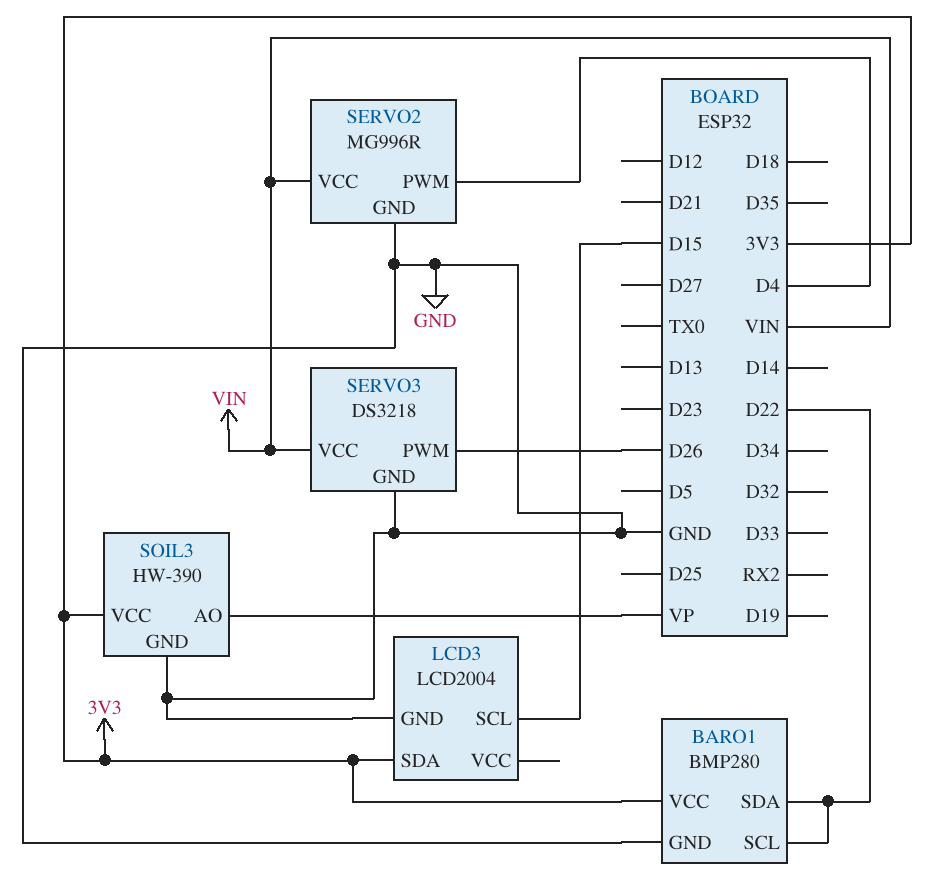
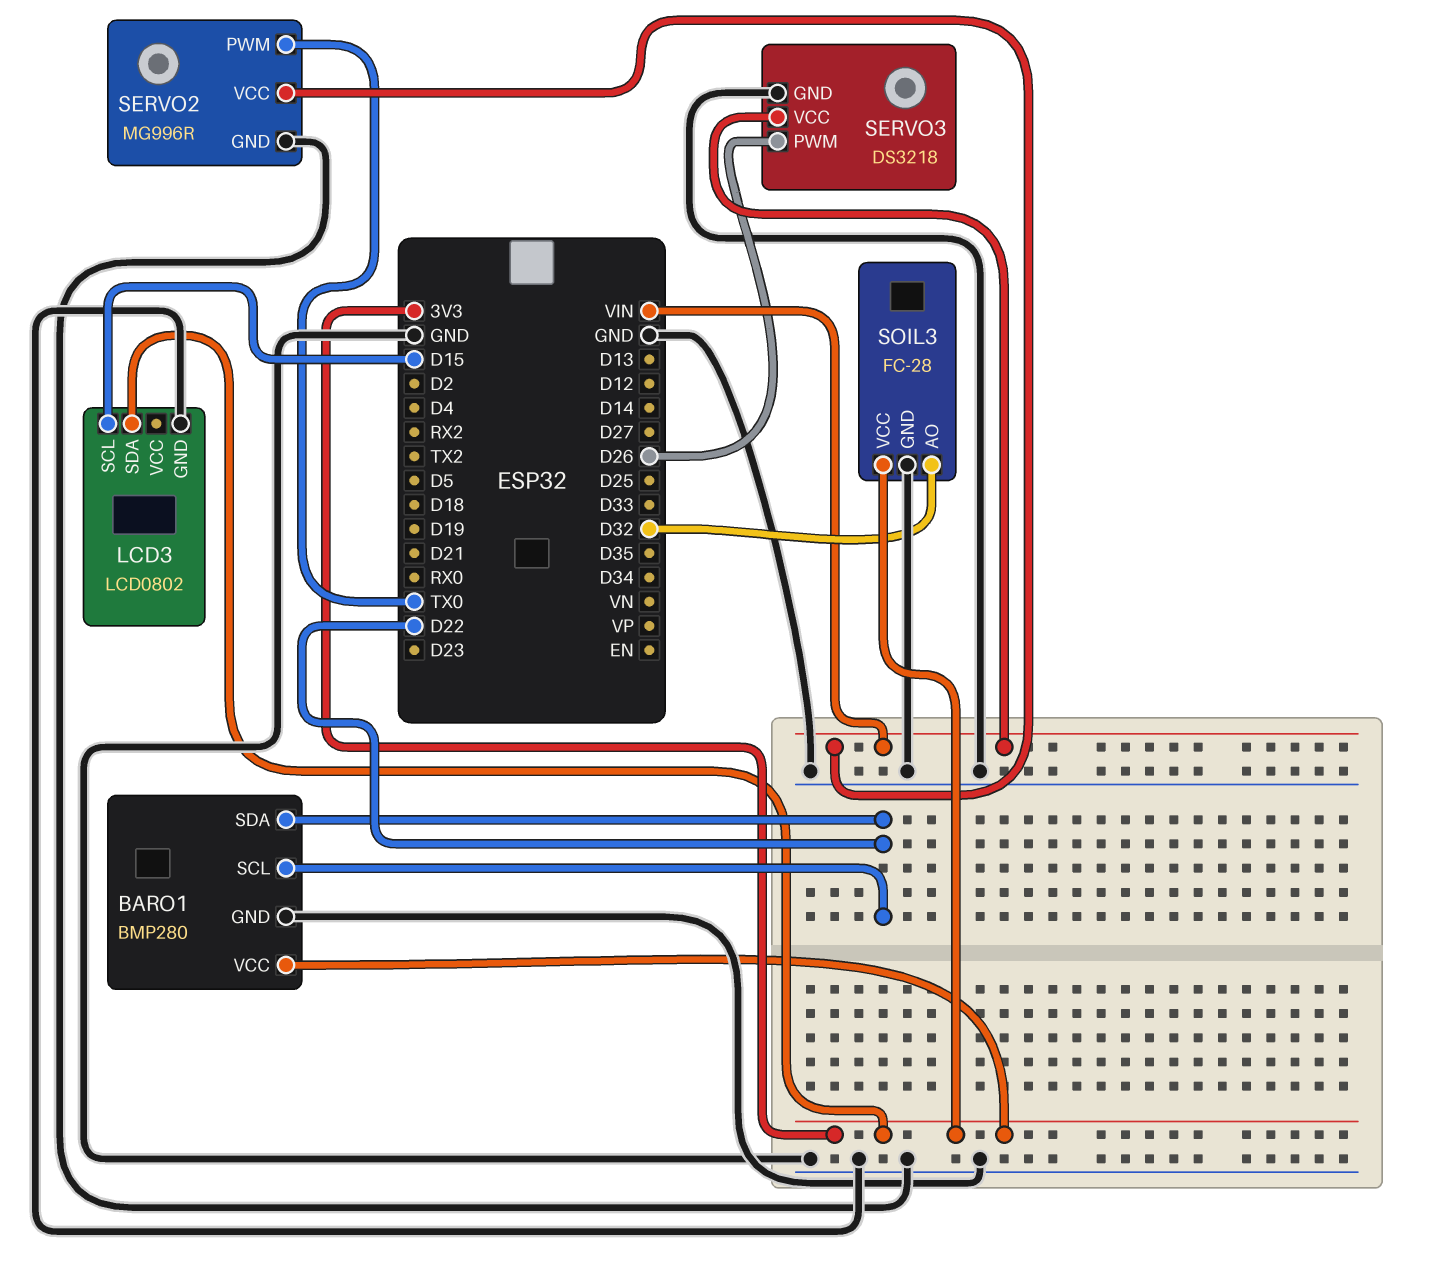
LCD3: LCD2004 -> LCD0802
SERVO2 pin PWM: D4 -> TX0
SOIL3: HW-390 -> FC-28
SOIL3 pin AO: VP -> D32

